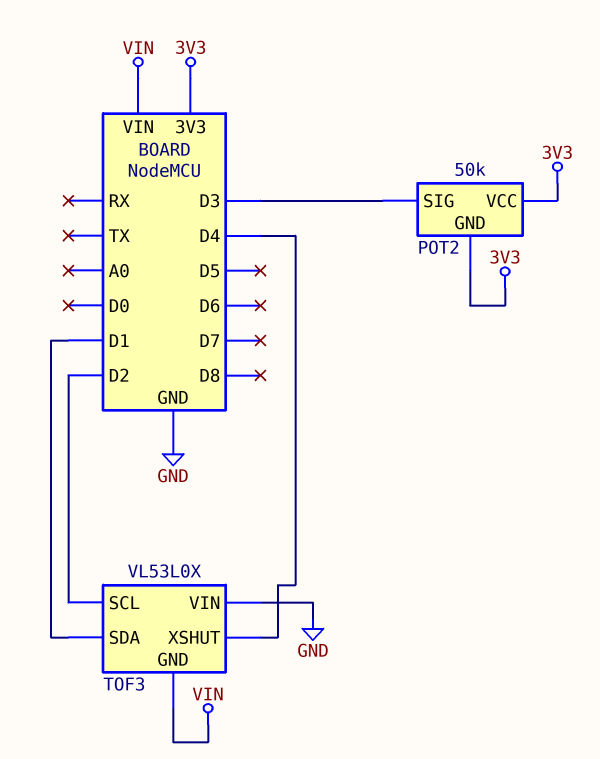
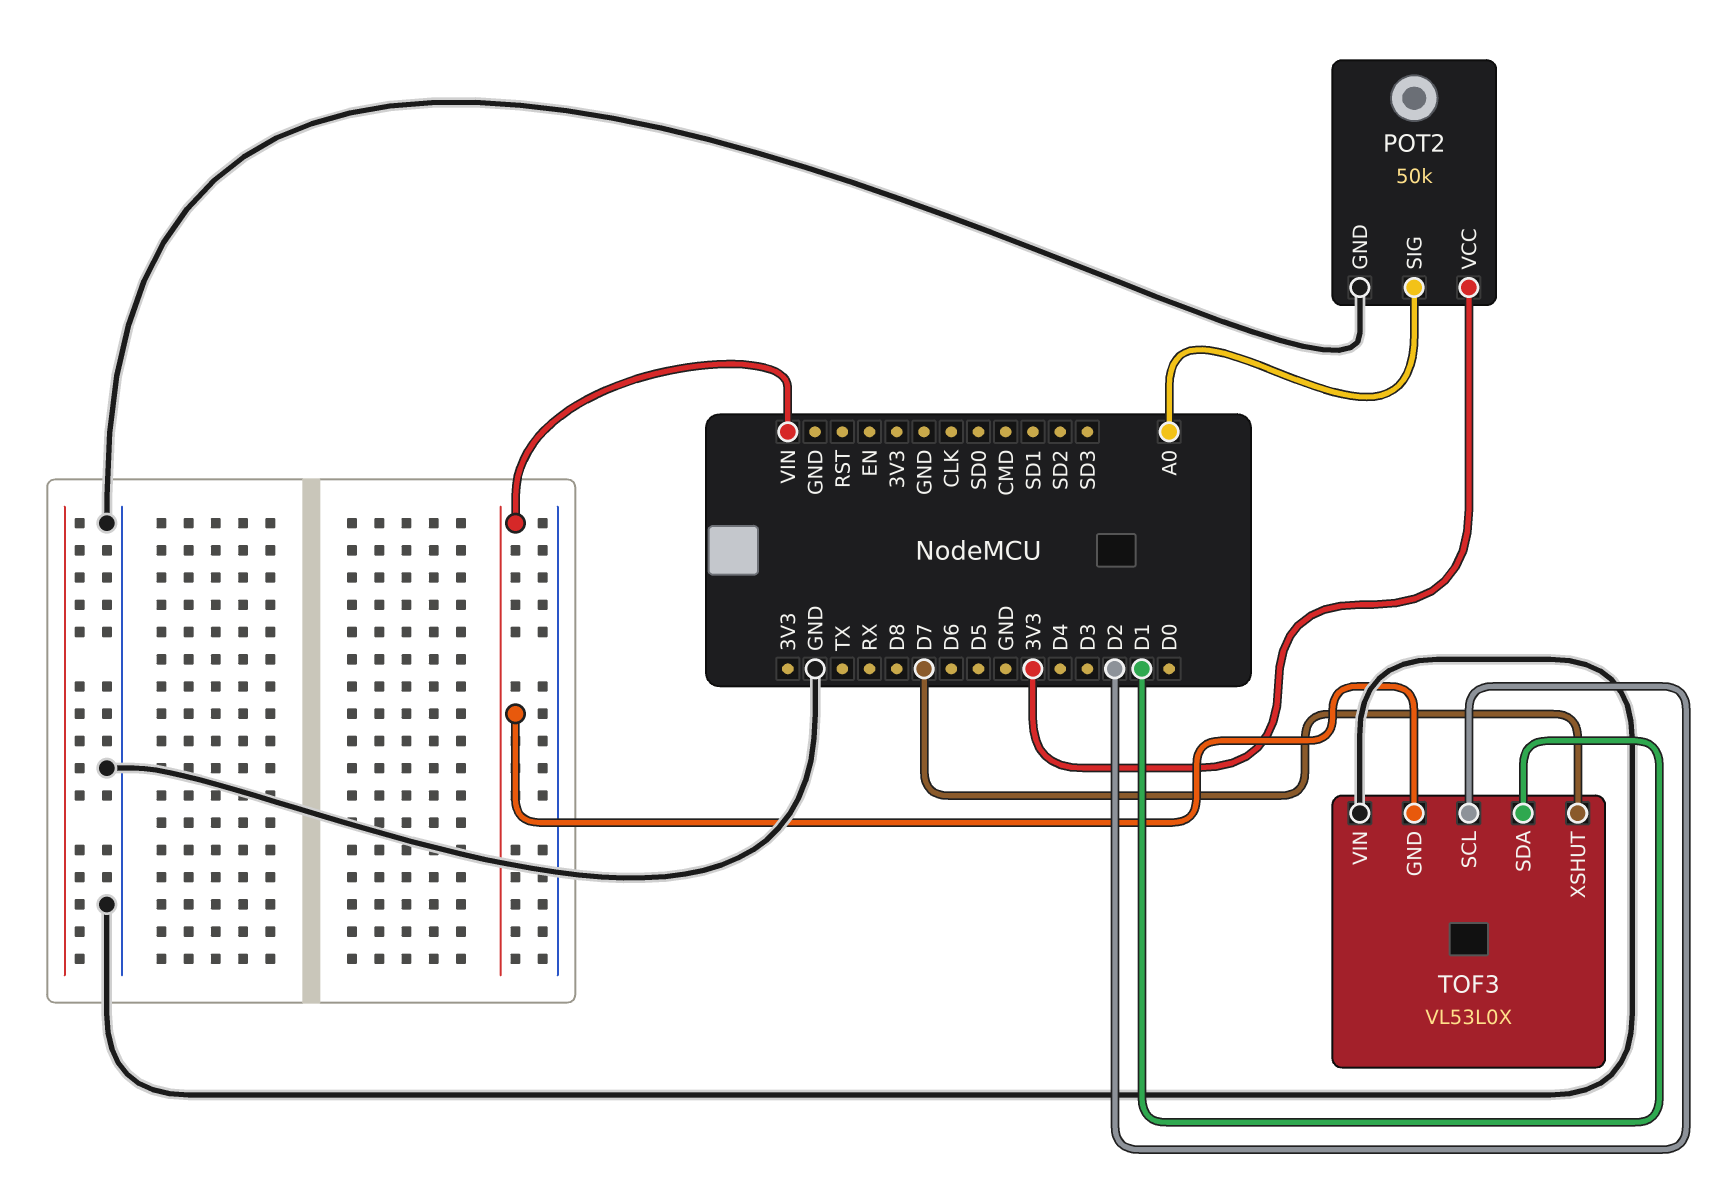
POT2 pin GND: 3V3 -> GND
POT2 pin SIG: D3 -> A0
TOF3 pin XSHUT: D4 -> D7

